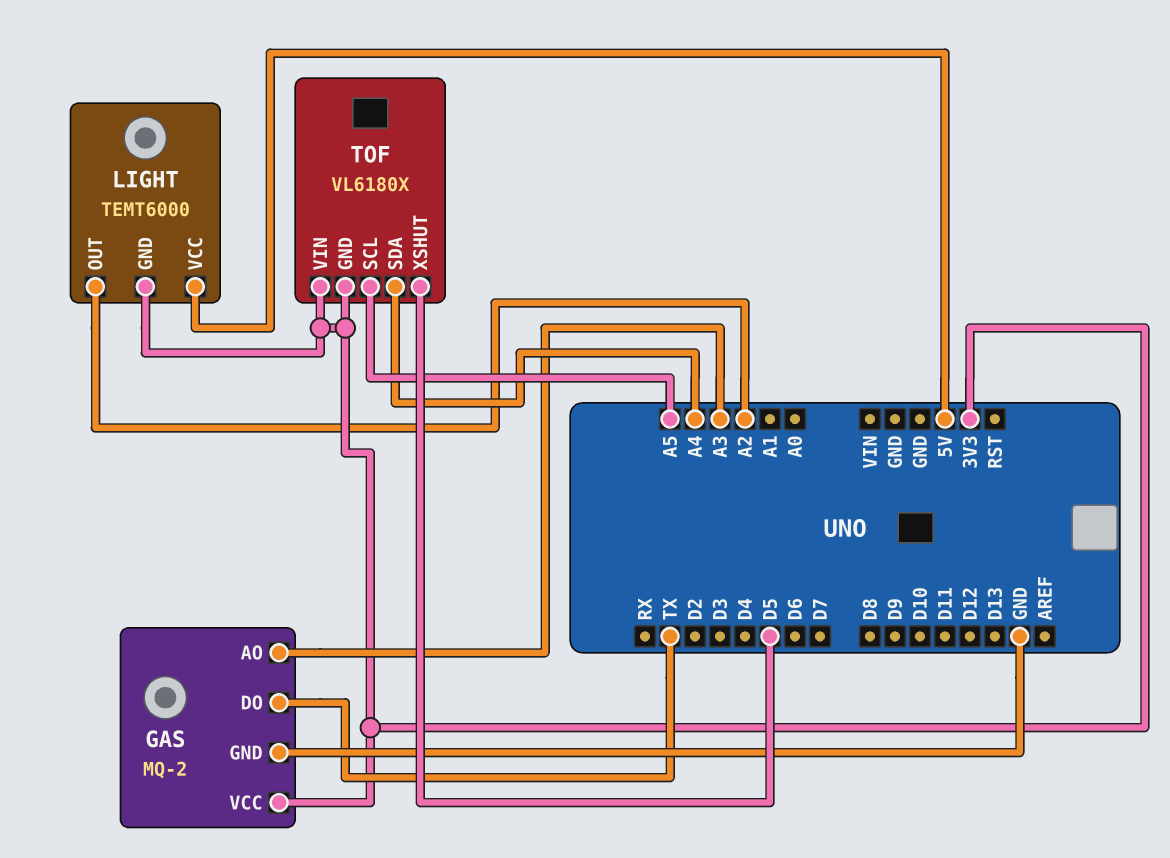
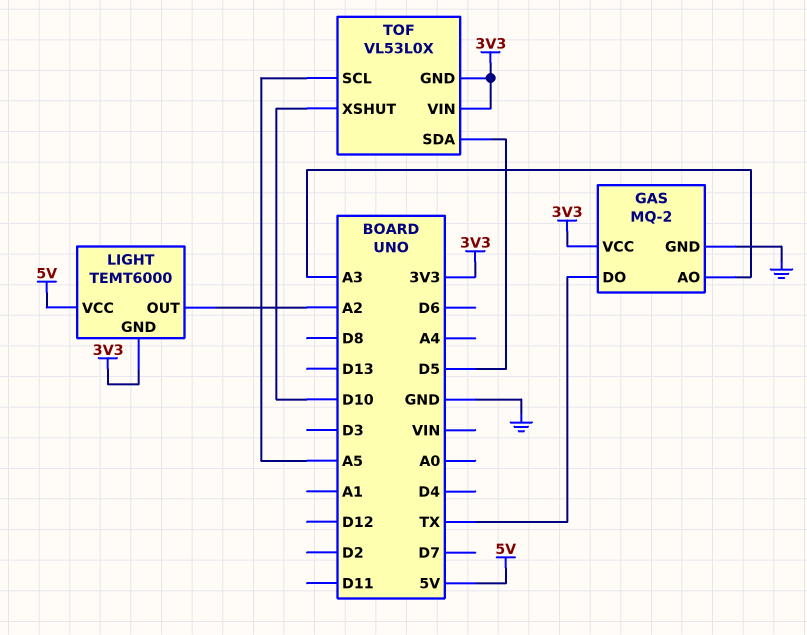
TOF: VL6180X -> VL53L0X
TOF pin SDA: A4 -> D5
TOF pin XSHUT: D5 -> D10

